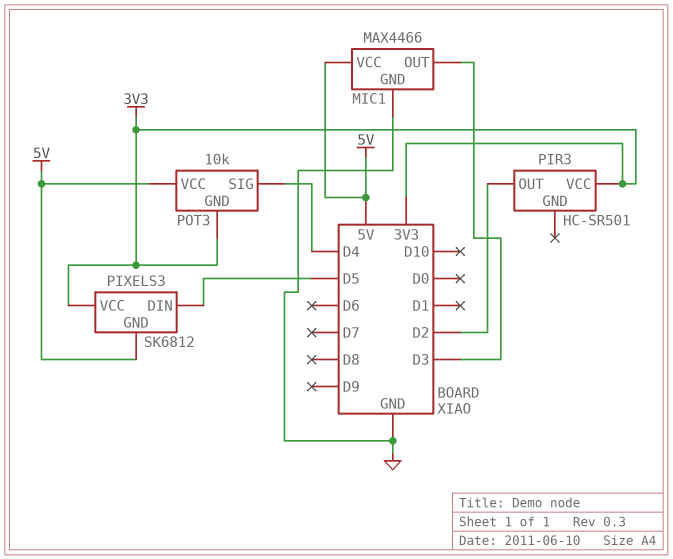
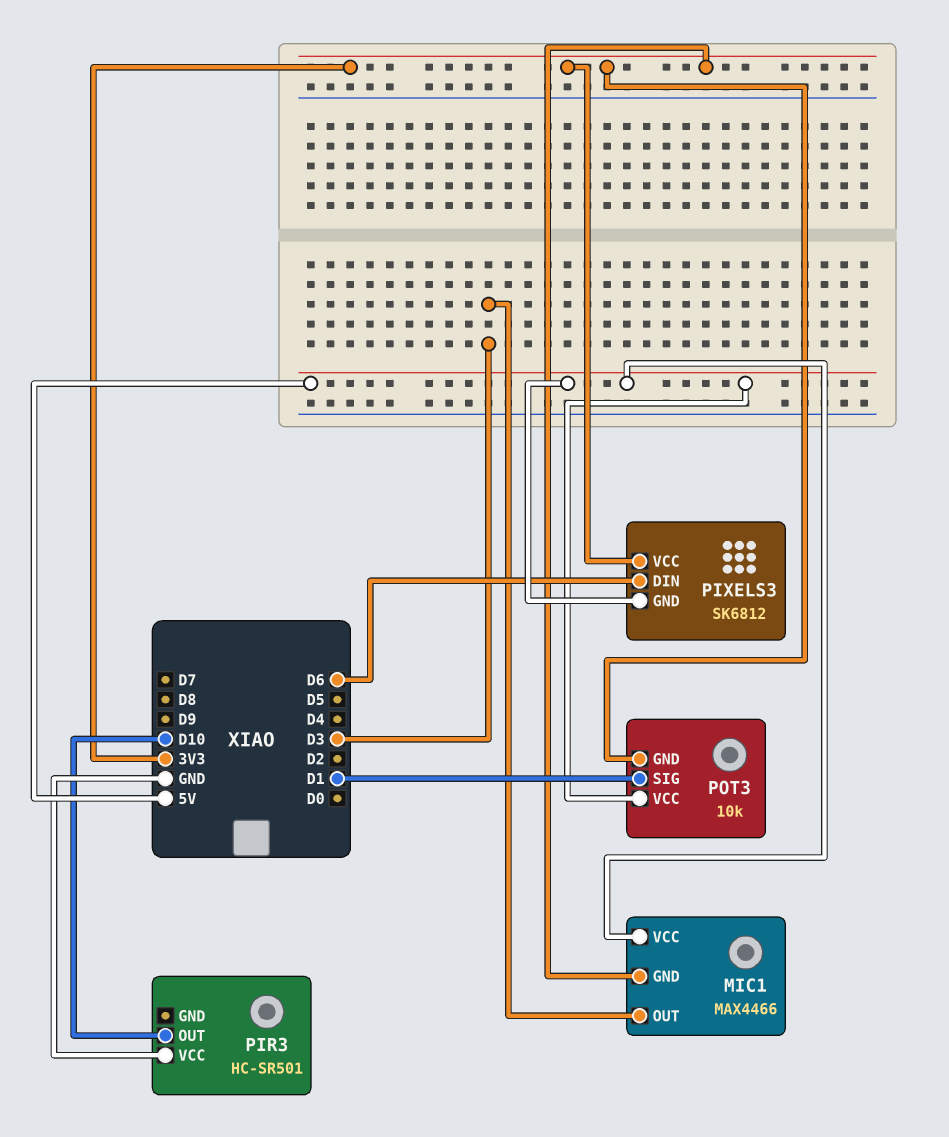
MIC1 pin GND: GND -> 3V3
PIR3 pin OUT: D2 -> D10
PIR3 pin VCC: 3V3 -> GND
PIXELS3 pin DIN: D5 -> D6
POT3 pin SIG: D4 -> D1

